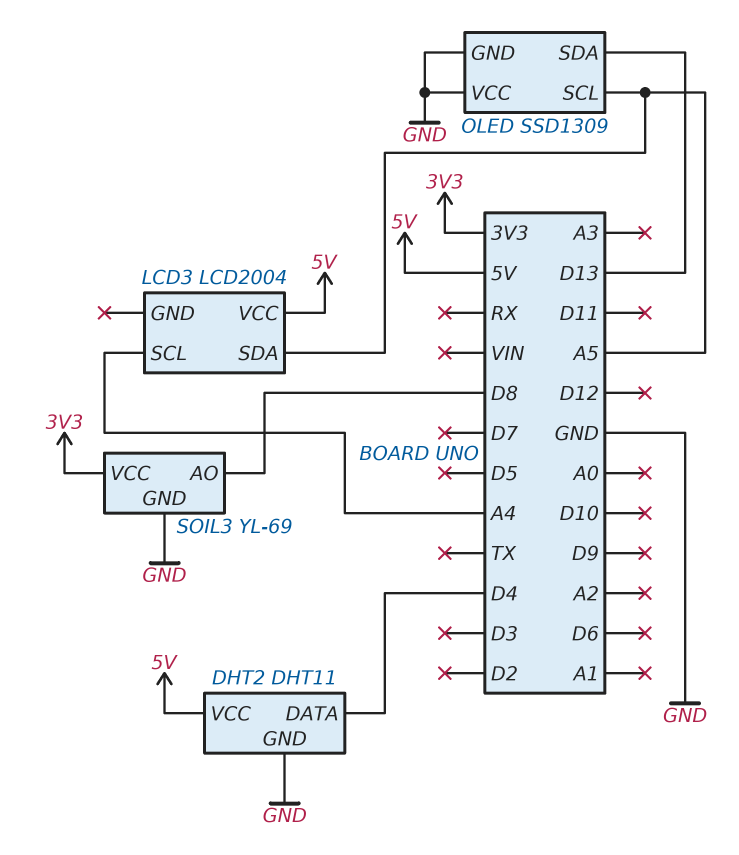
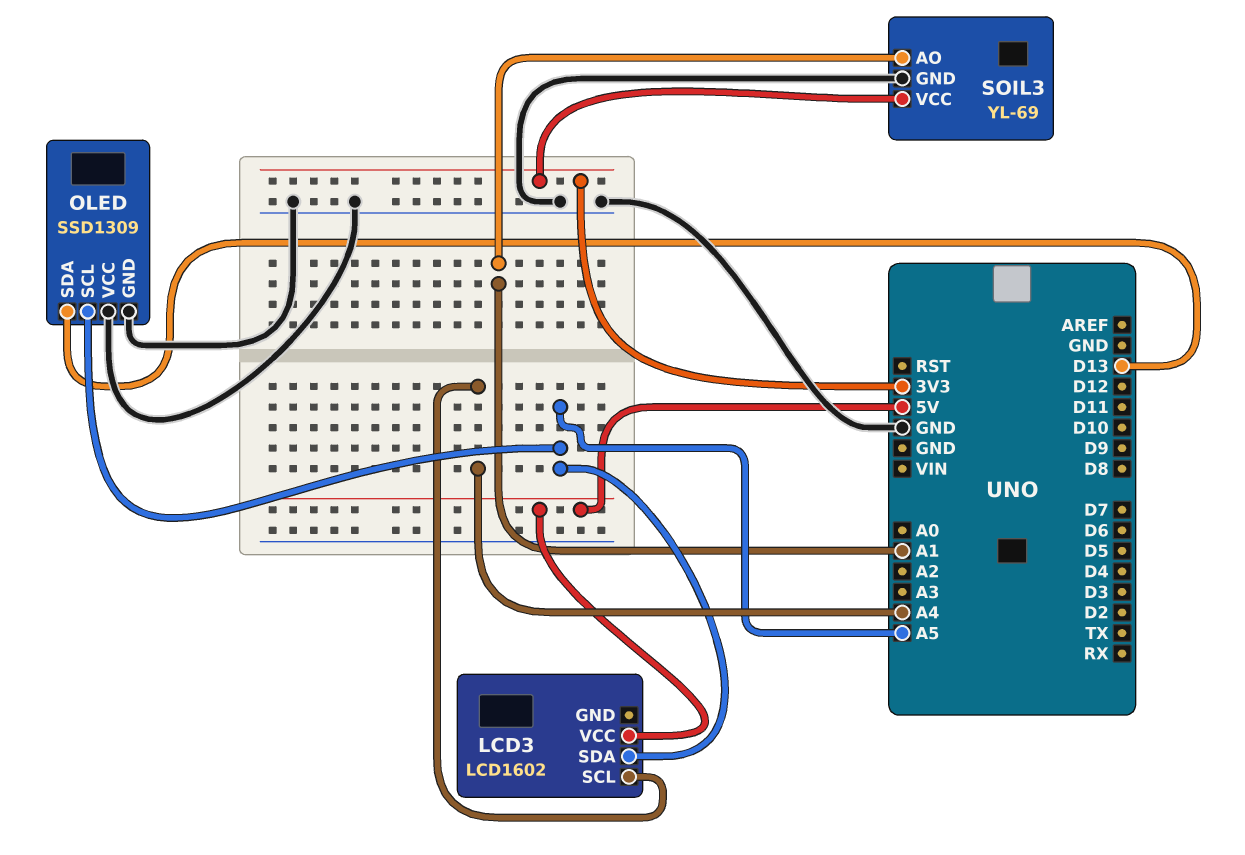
DHT2: DHT11 -> none
DHT2 pin DATA: D4 -> none
DHT2 pin GND: GND -> none
DHT2 pin VCC: 5V -> none
LCD3: LCD2004 -> LCD1602
SOIL3 pin AO: D8 -> A1

